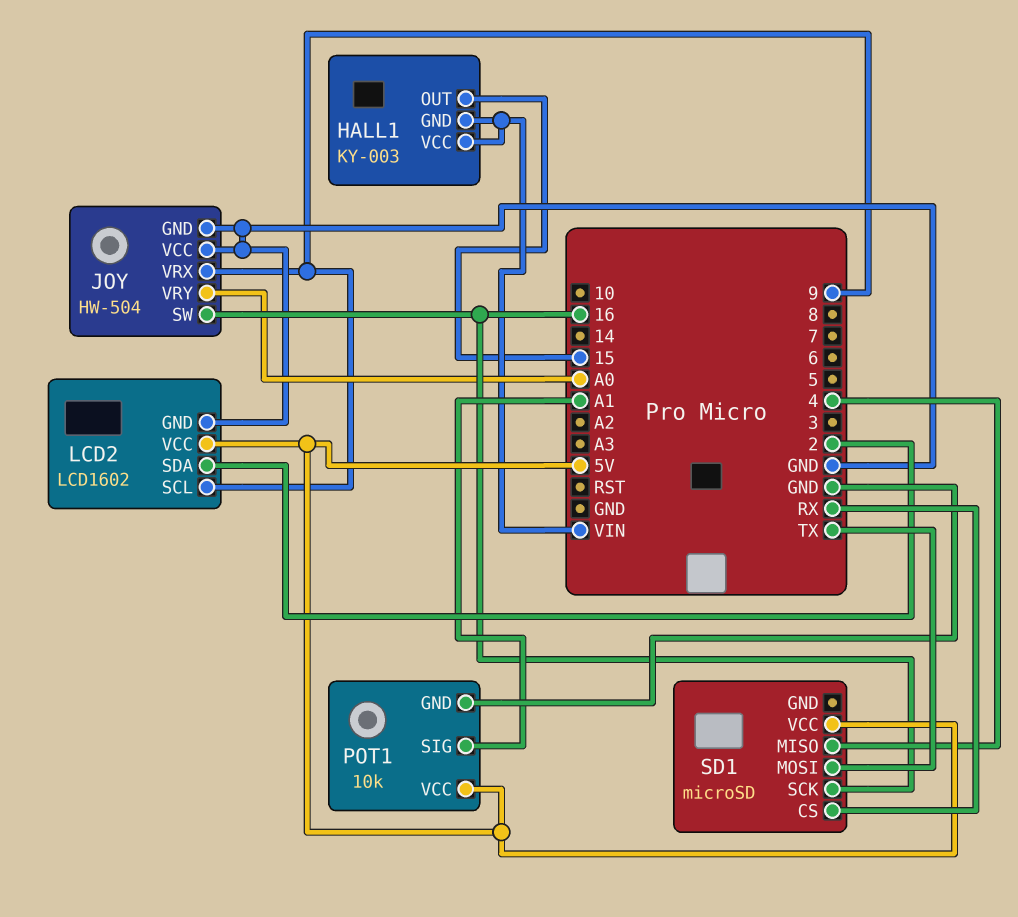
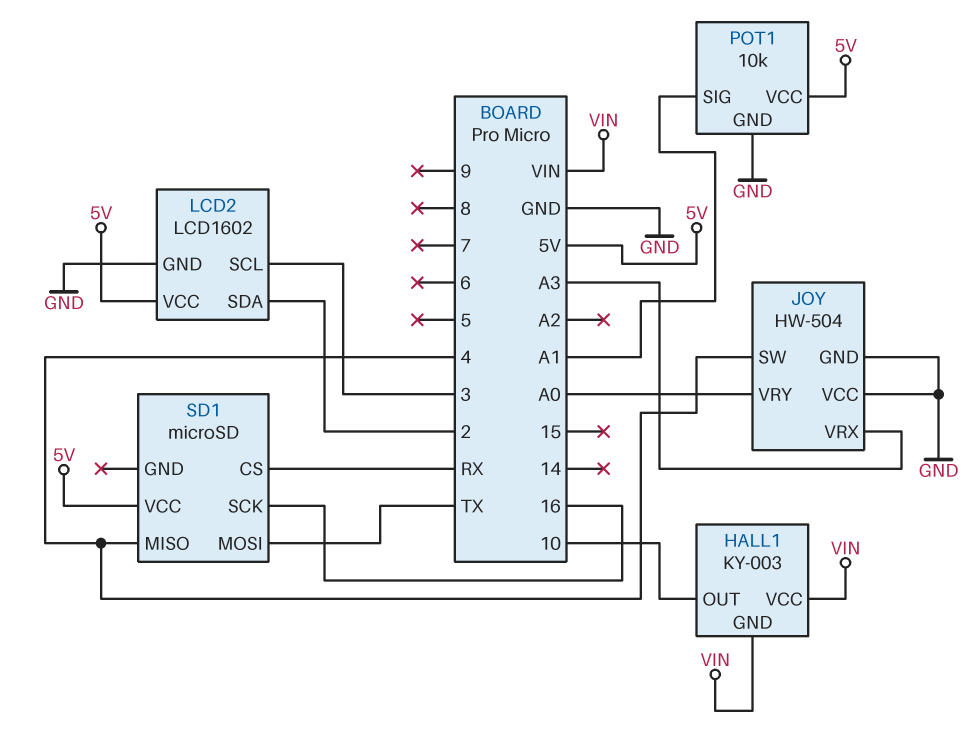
HALL1 pin OUT: 15 -> 10
JOY pin SW: 16 -> 4
JOY pin VRX: 9 -> A3
LCD2 pin SCL: 9 -> 3

